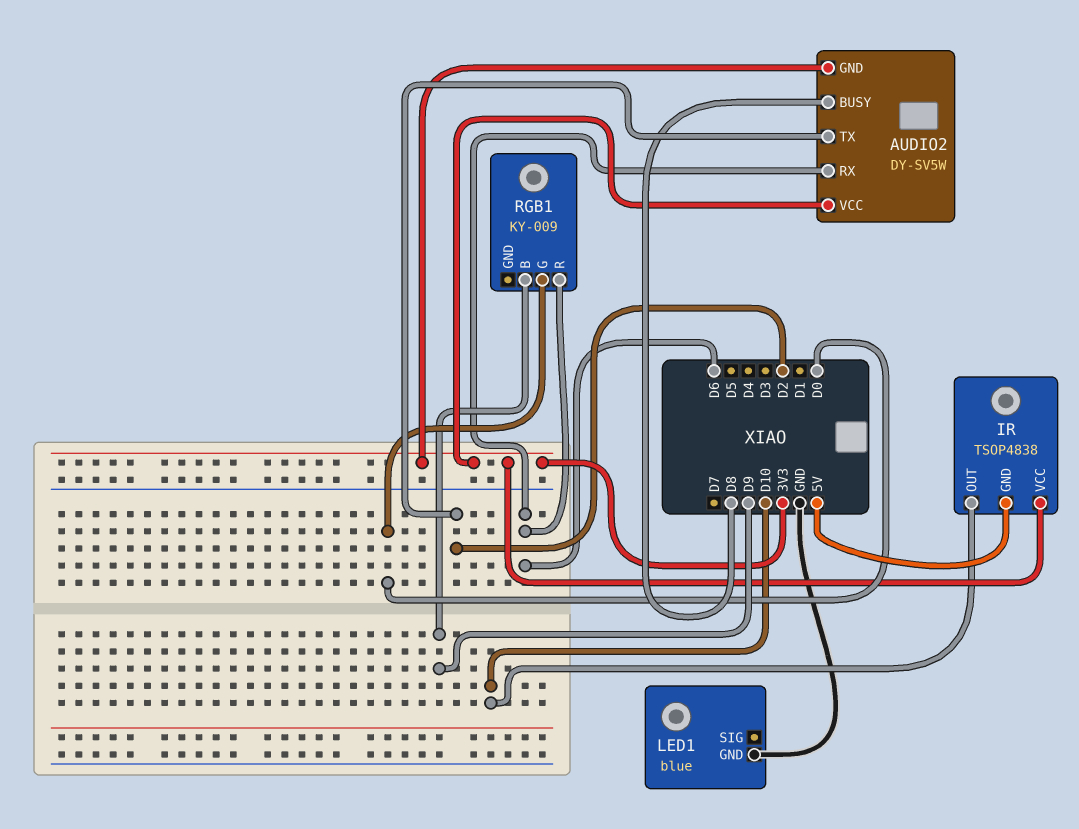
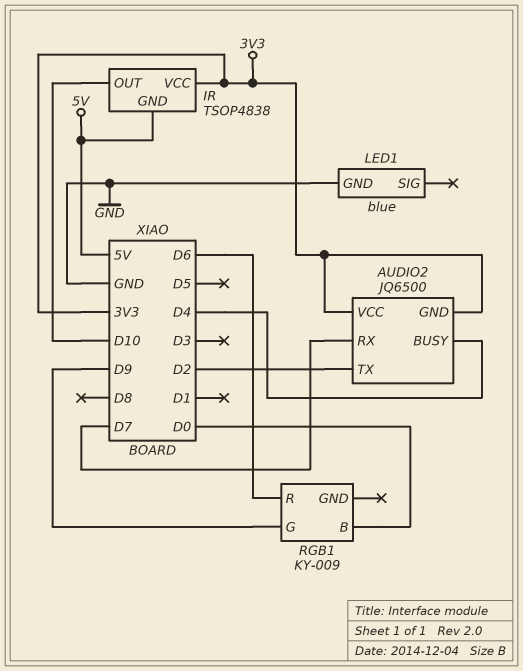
AUDIO2: DY-SV5W -> JQ6500
AUDIO2 pin BUSY: D8 -> D4
AUDIO2 pin RX: D6 -> D7
RGB1 pin B: D9 -> D0
RGB1 pin G: D0 -> D9

